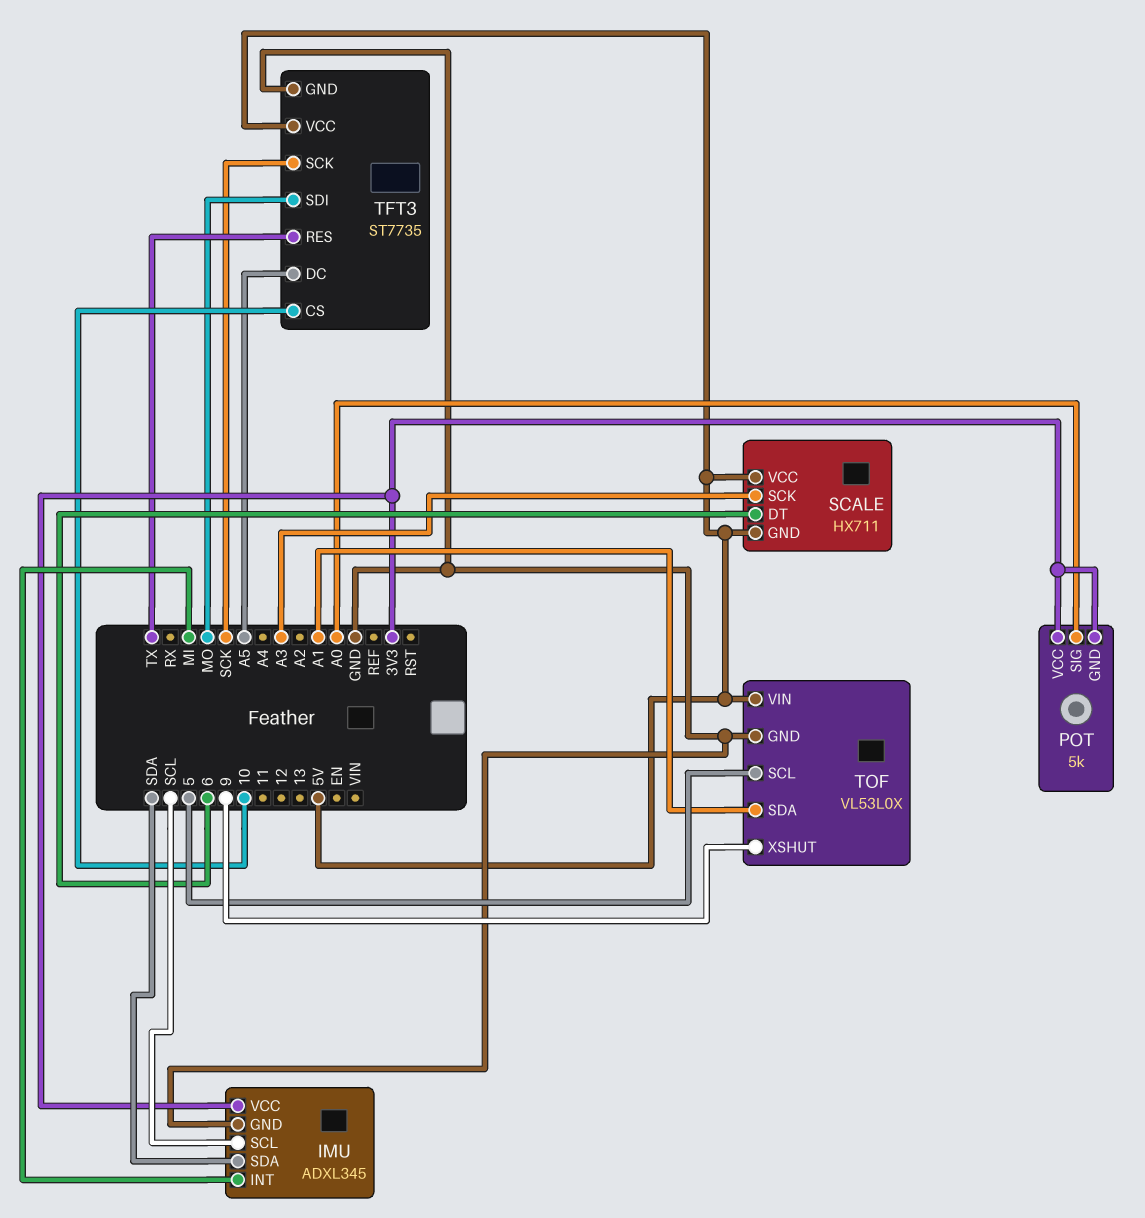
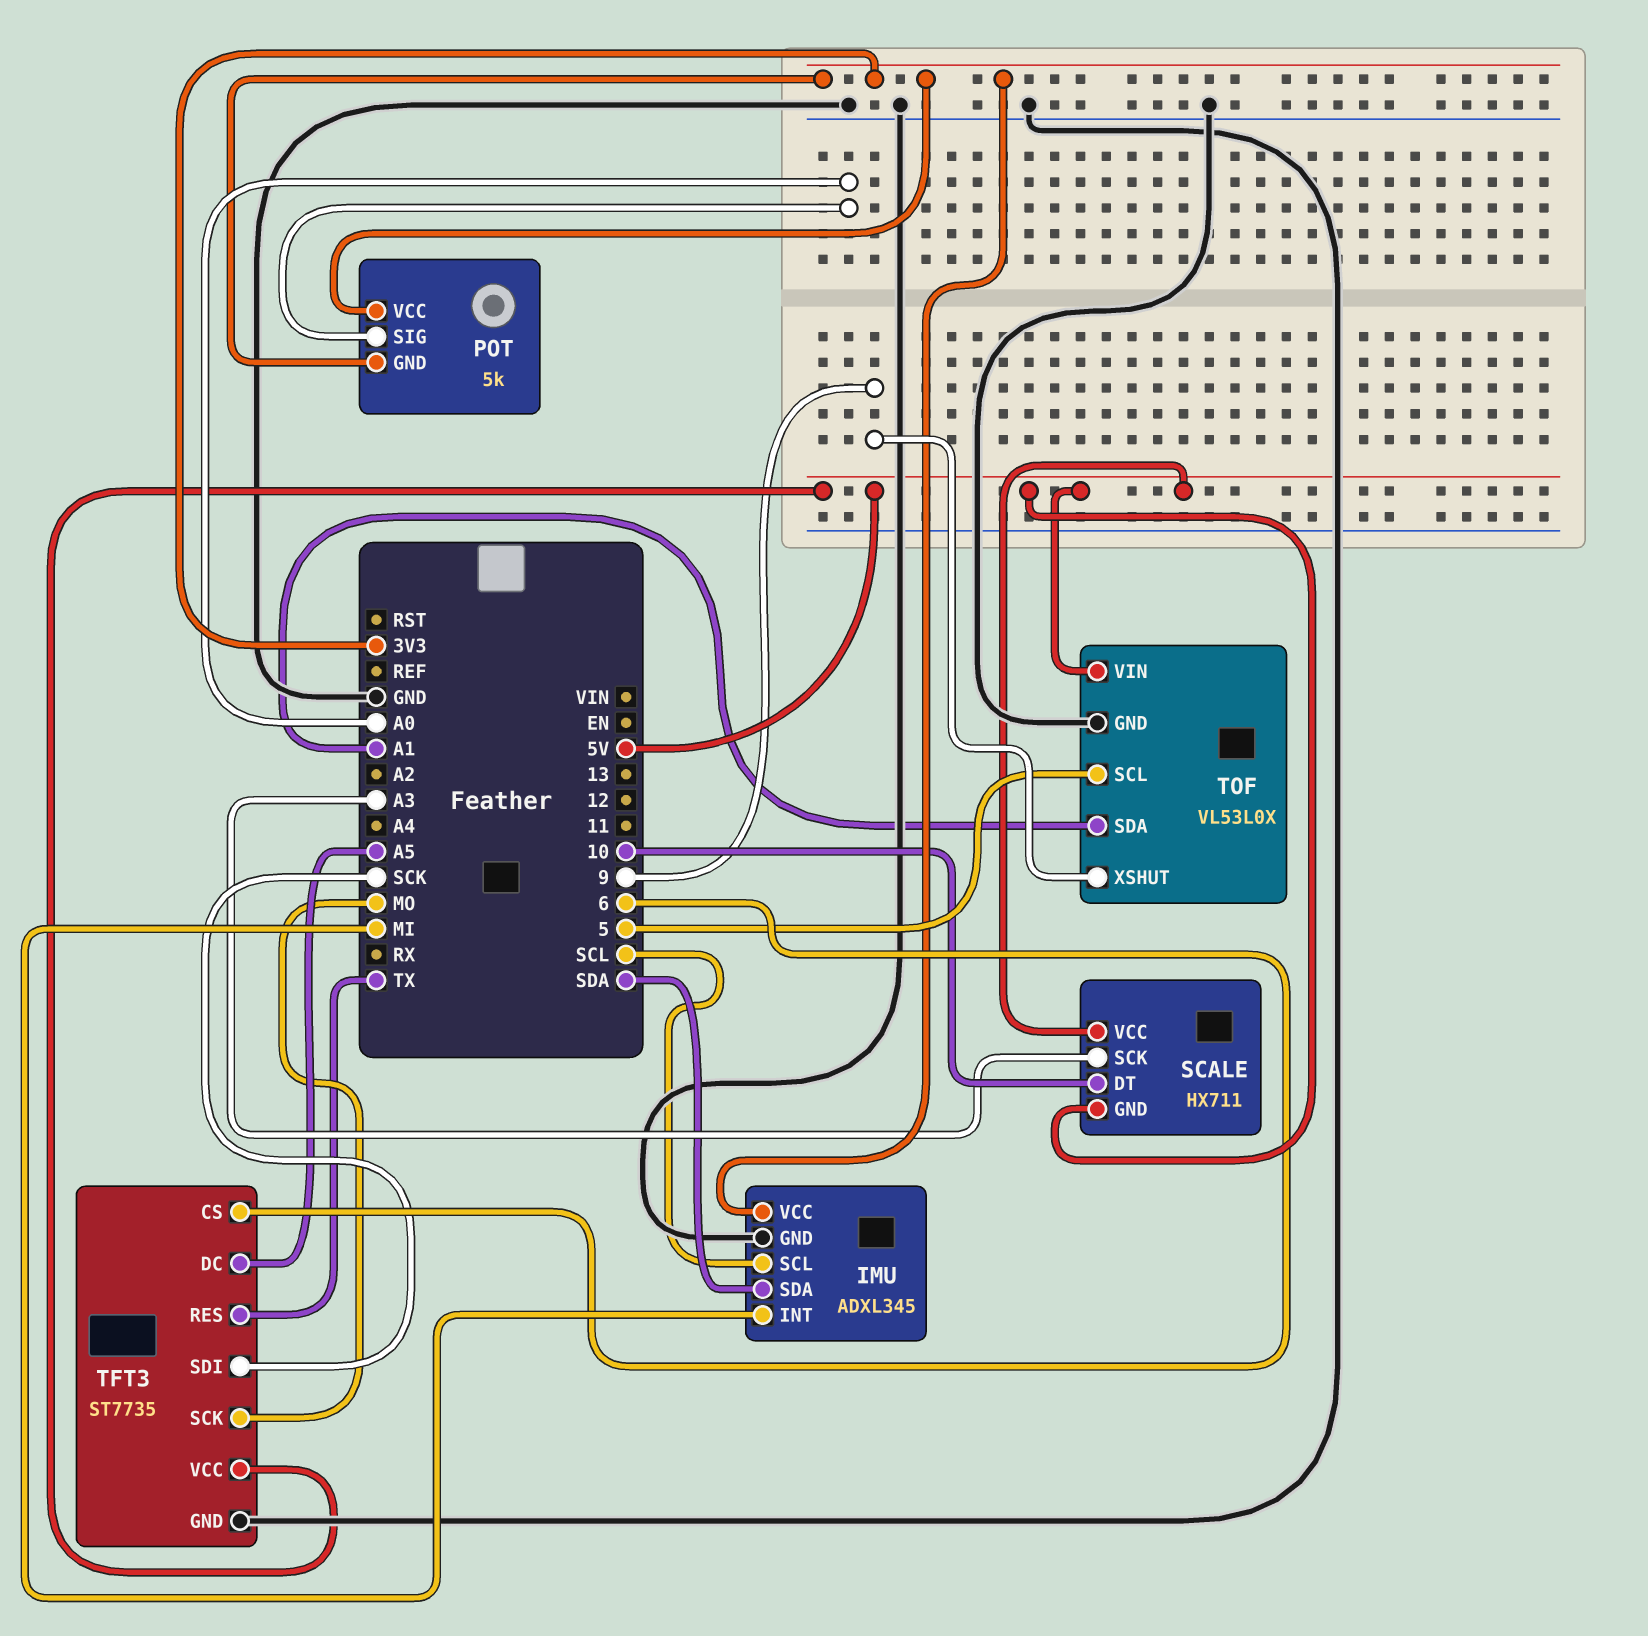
SCALE pin DT: 6 -> 10
TFT3 pin CS: 10 -> 6
TFT3 pin SCK: SCK -> MO
TFT3 pin SDI: MO -> SCK

